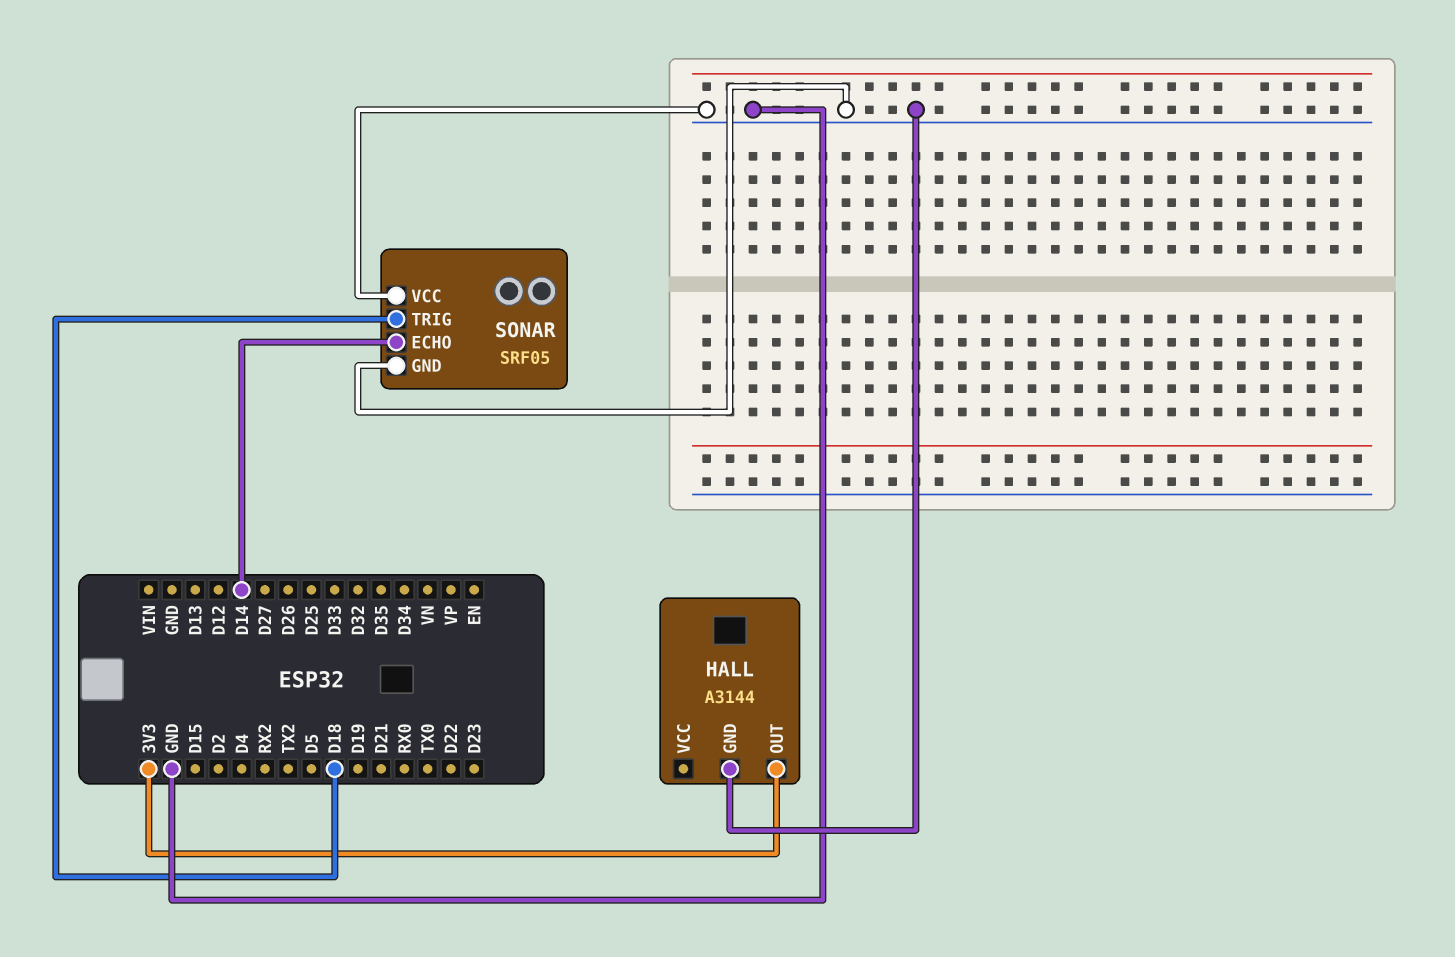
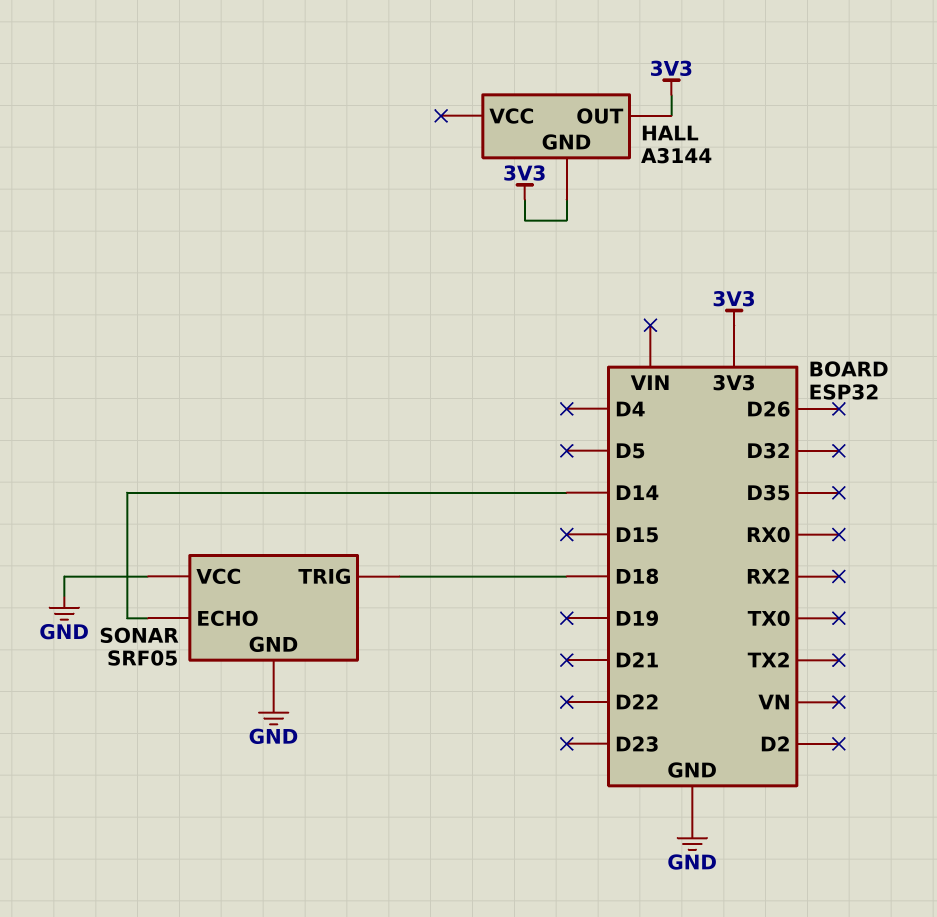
HALL pin GND: GND -> 3V3

